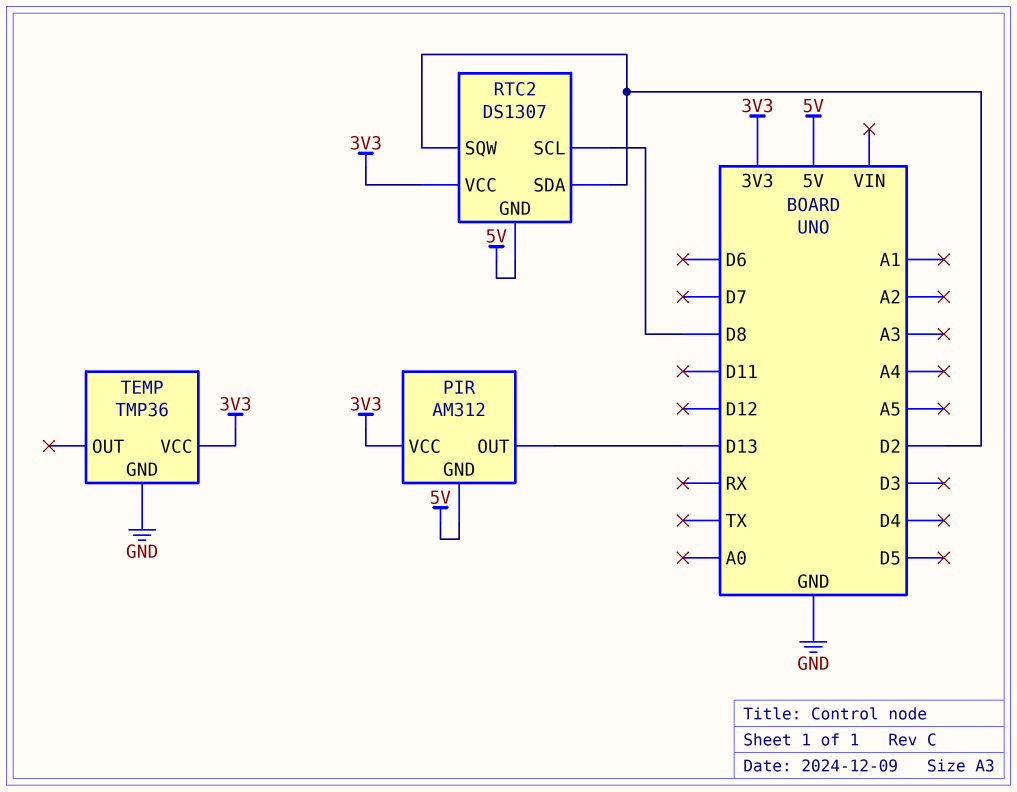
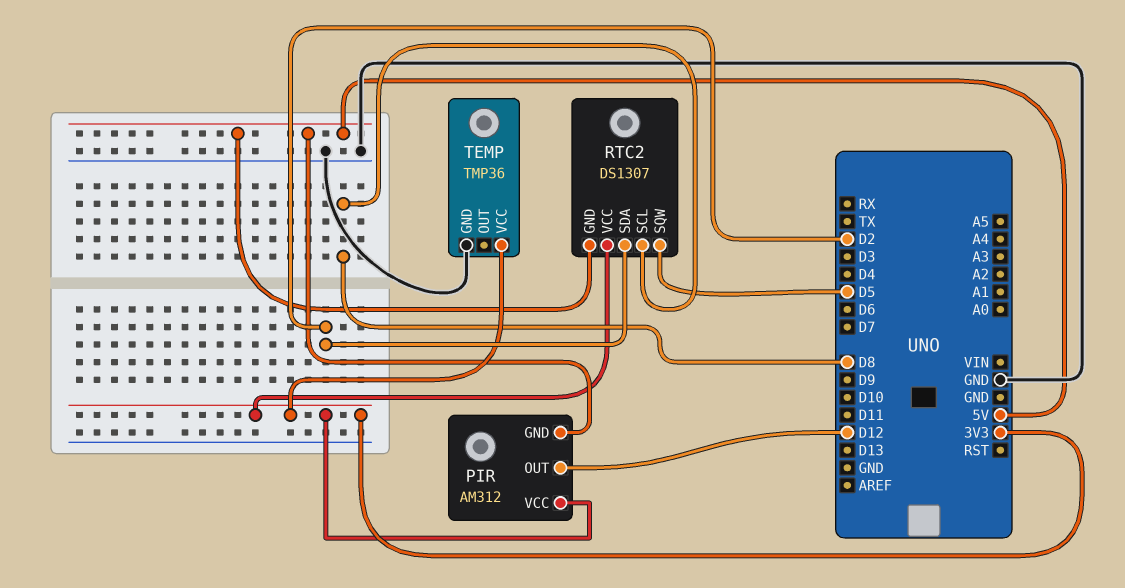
PIR pin OUT: D13 -> D12
RTC2 pin SQW: D2 -> D5

